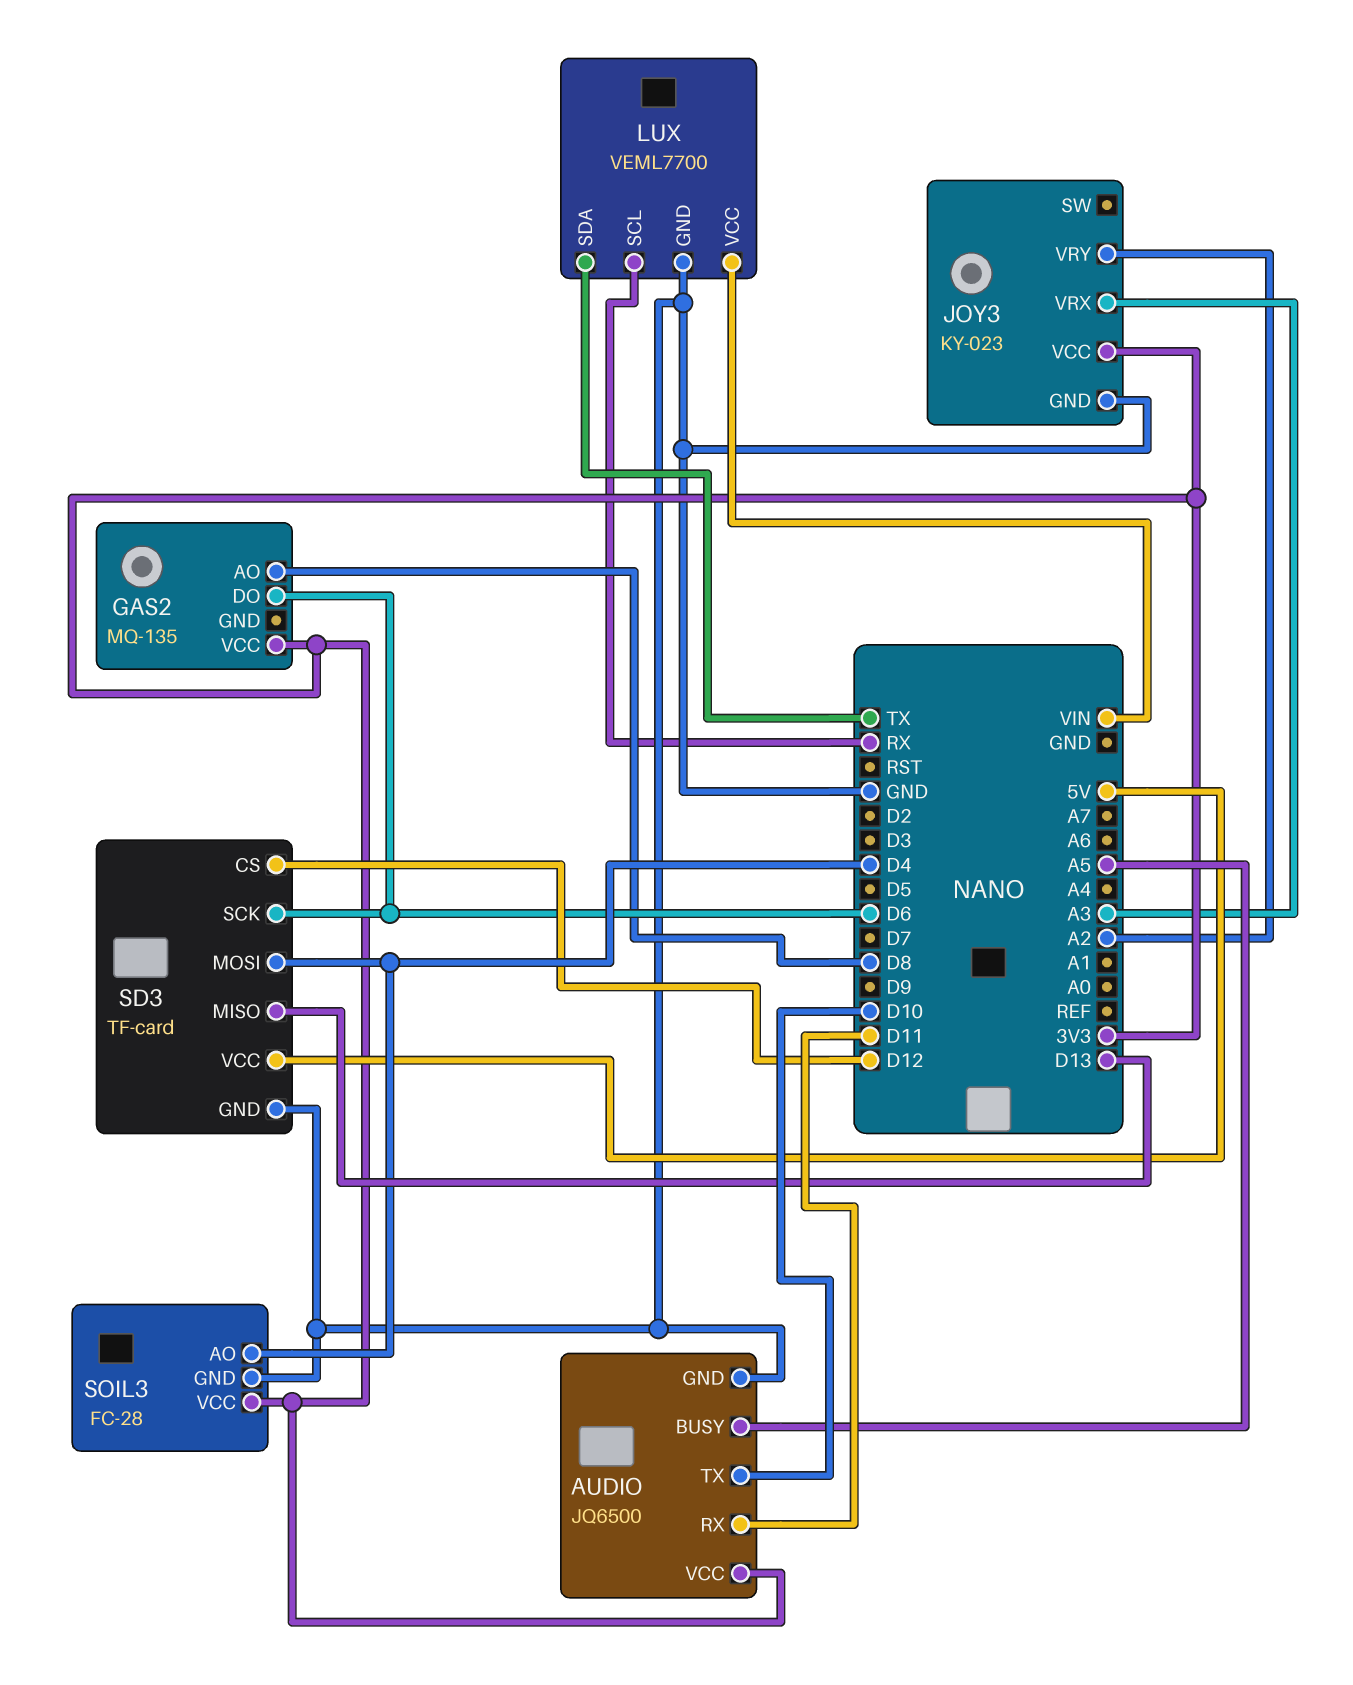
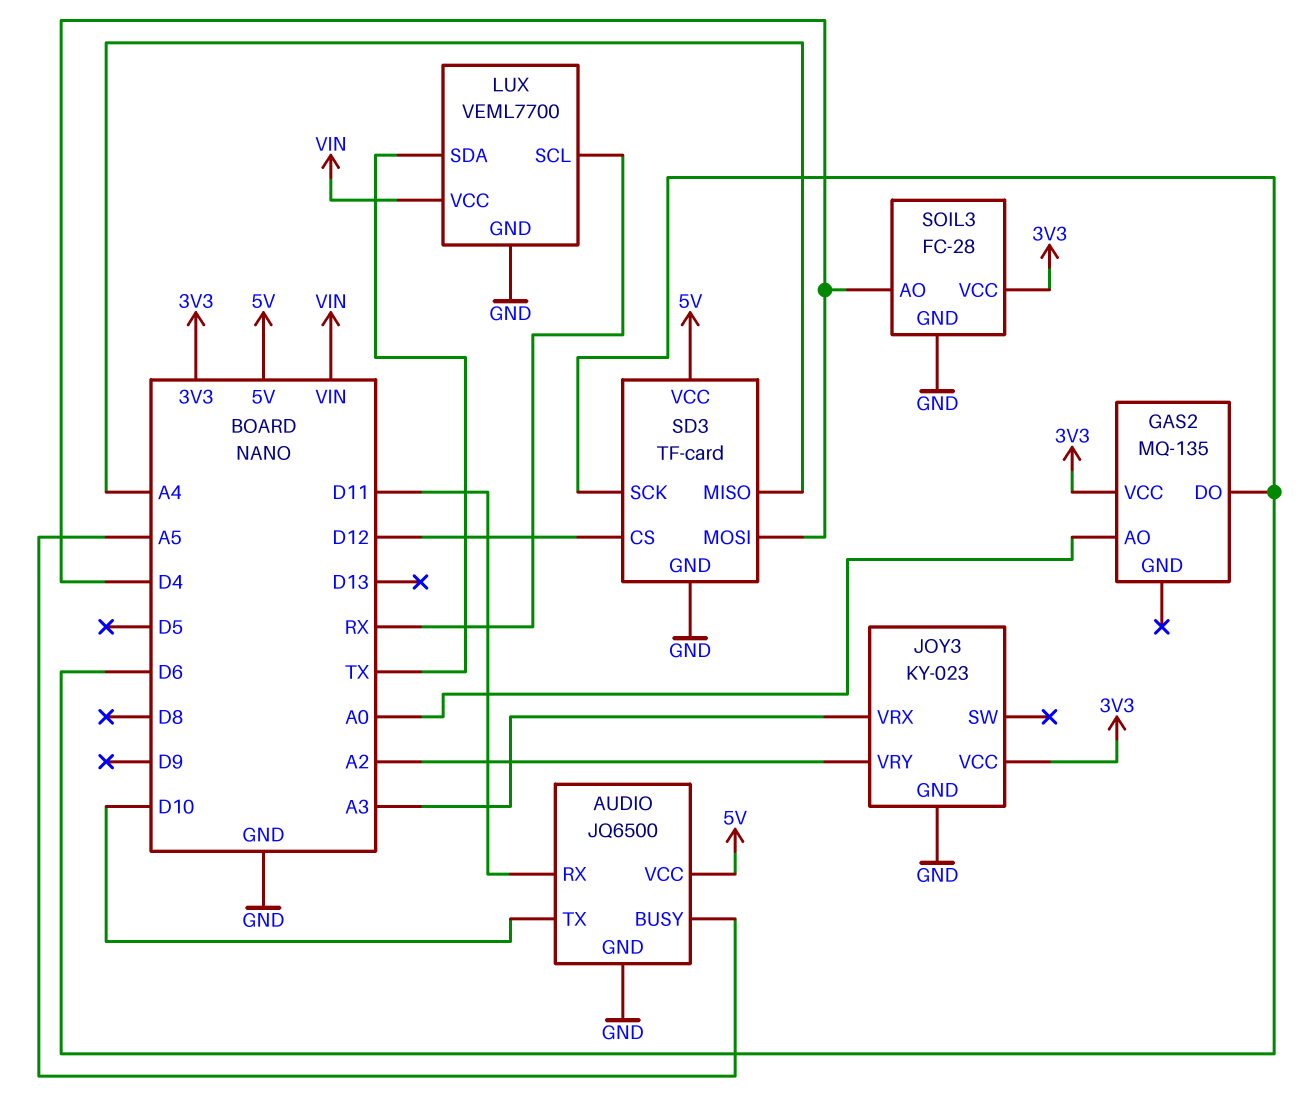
AUDIO pin VCC: 3V3 -> 5V
GAS2 pin AO: D8 -> A0
SD3 pin MISO: D13 -> A4

